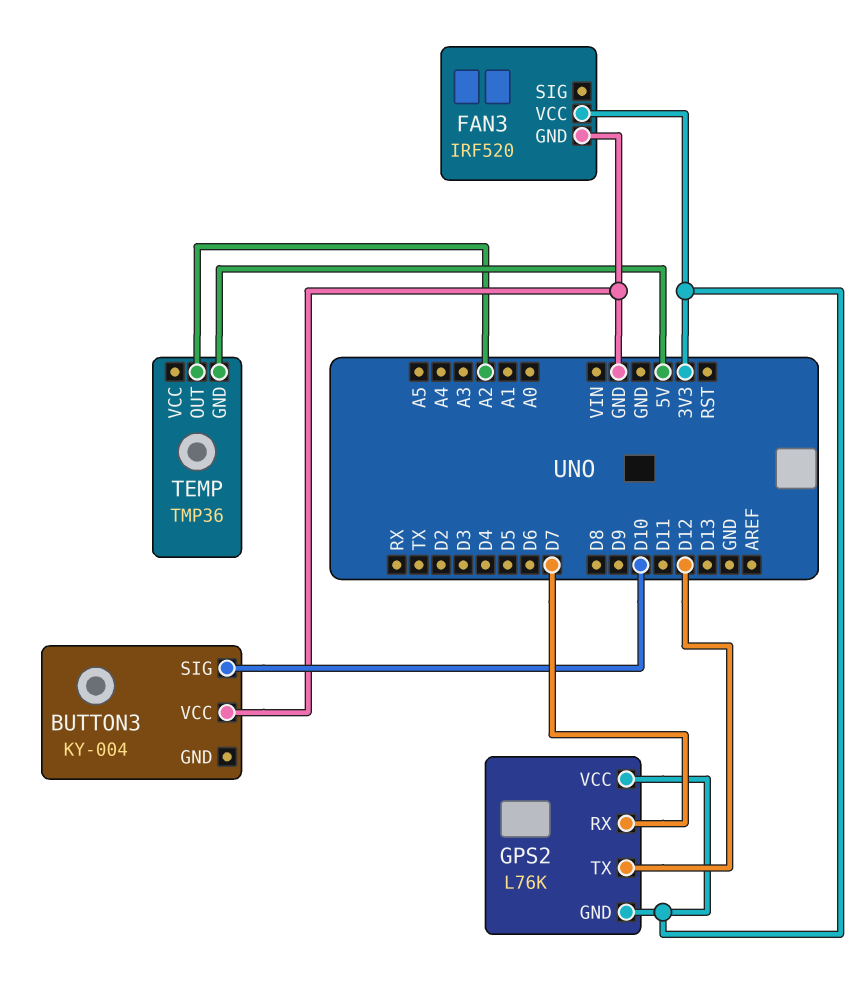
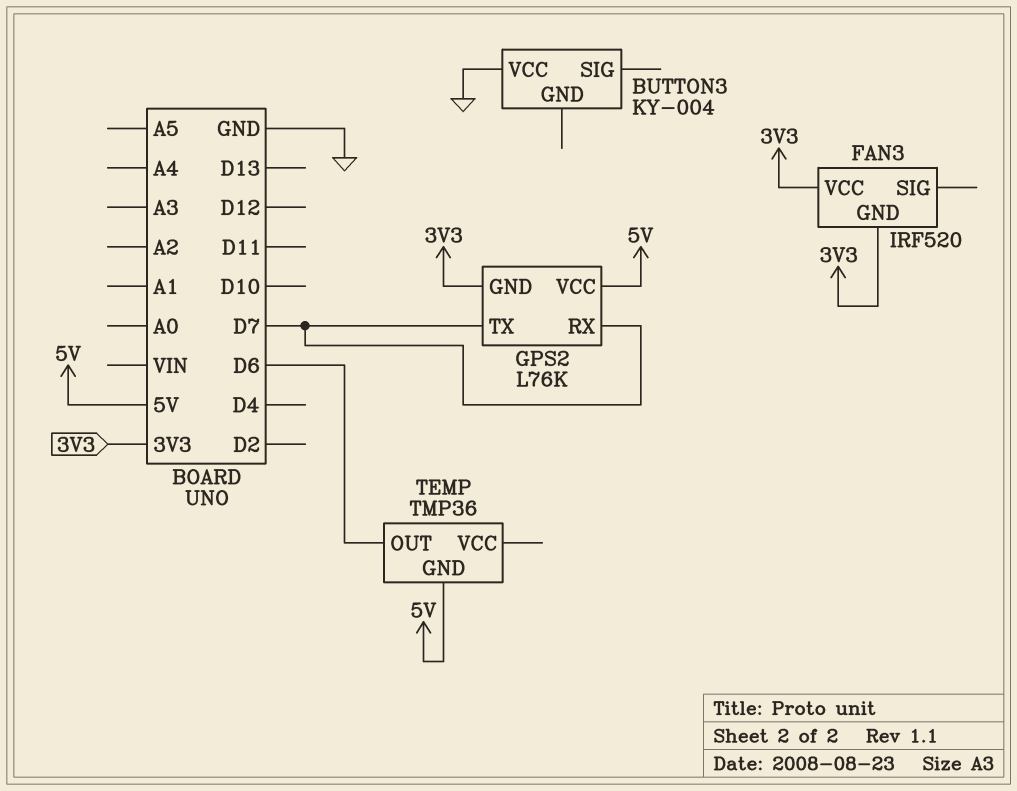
BUTTON3 pin SIG: D10 -> none
FAN3 pin GND: GND -> 3V3
GPS2 pin TX: D12 -> D7
GPS2 pin VCC: 3V3 -> 5V
TEMP pin OUT: A2 -> D6

